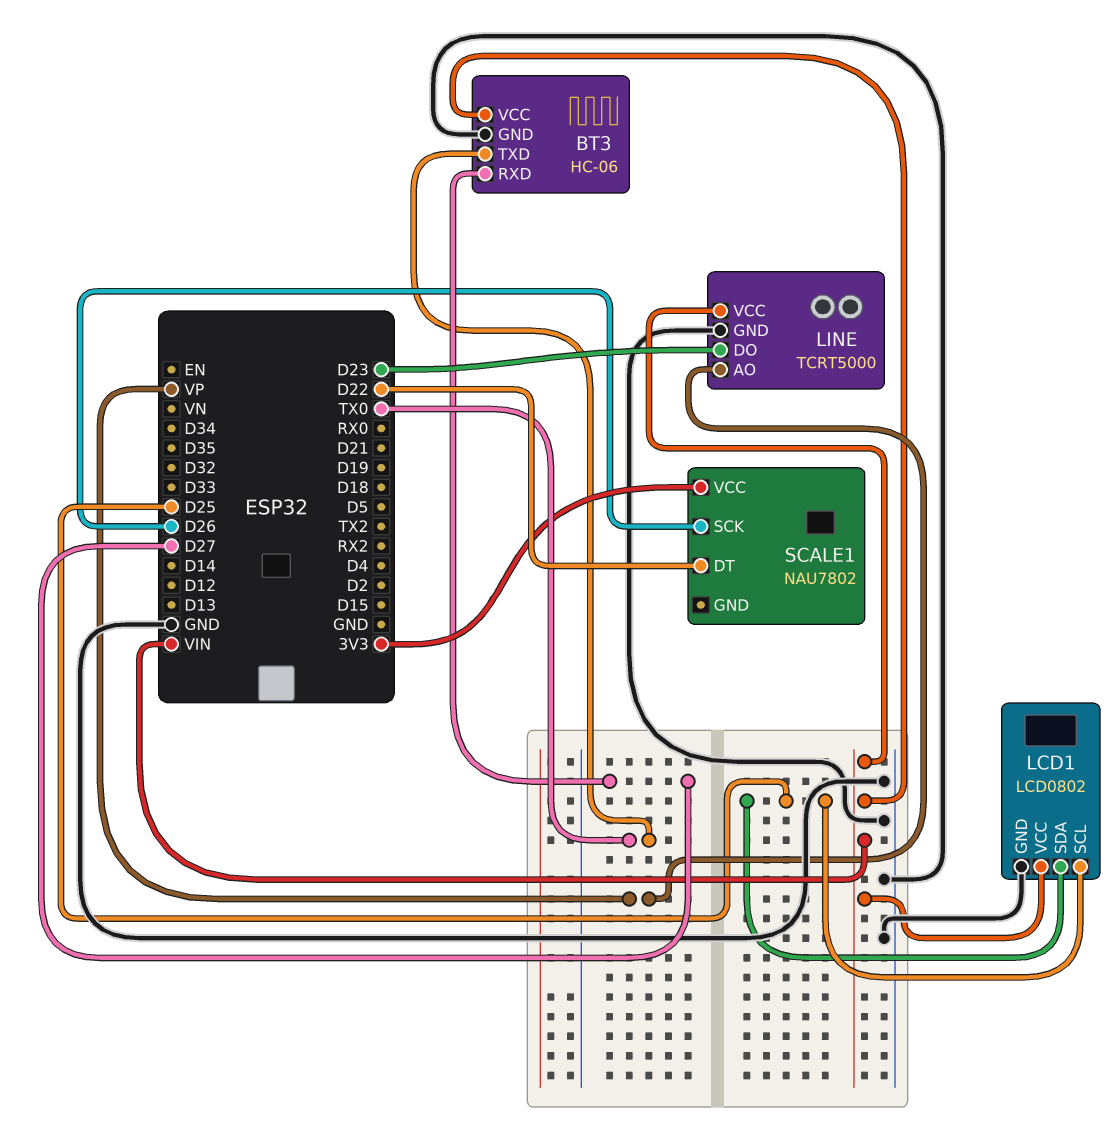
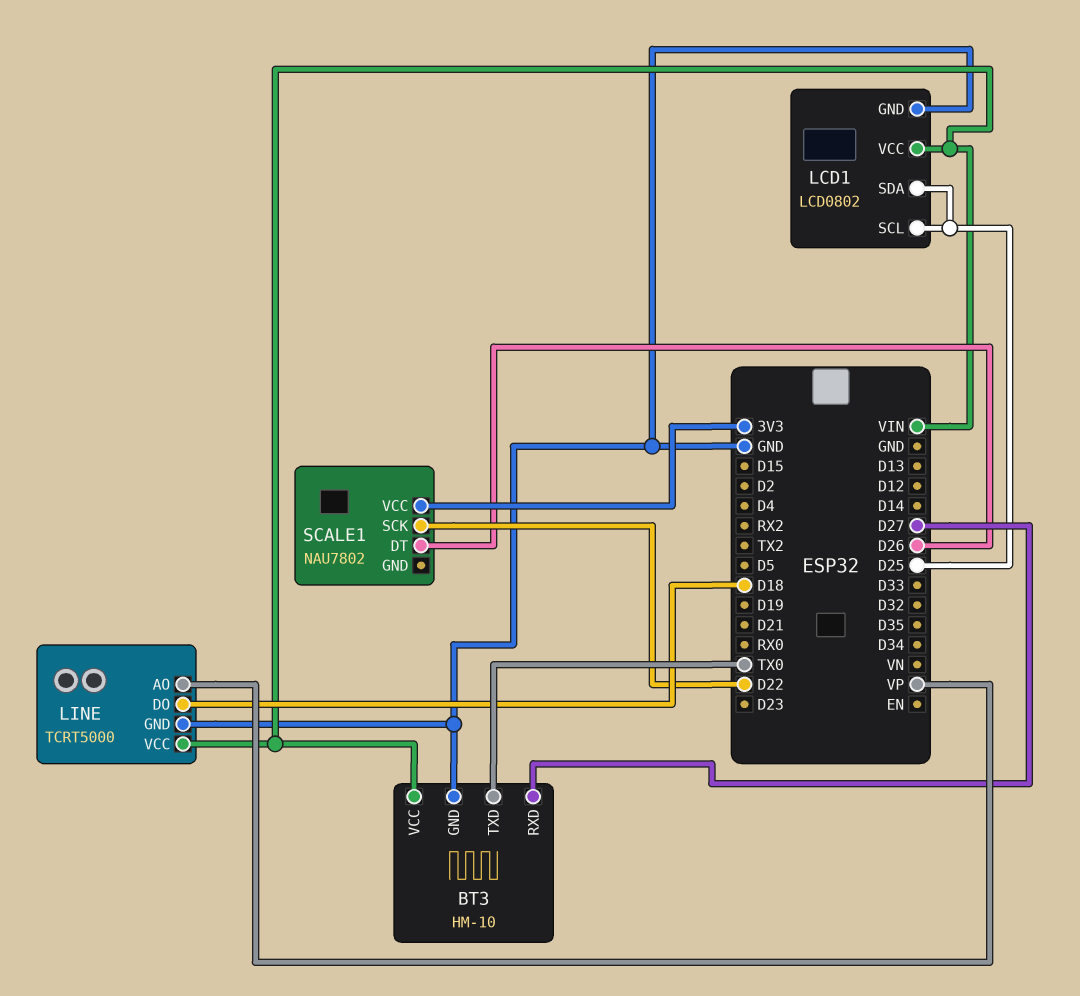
BT3: HC-06 -> HM-10
LINE pin DO: D23 -> D18
SCALE1 pin DT: D22 -> D26
SCALE1 pin SCK: D26 -> D22

